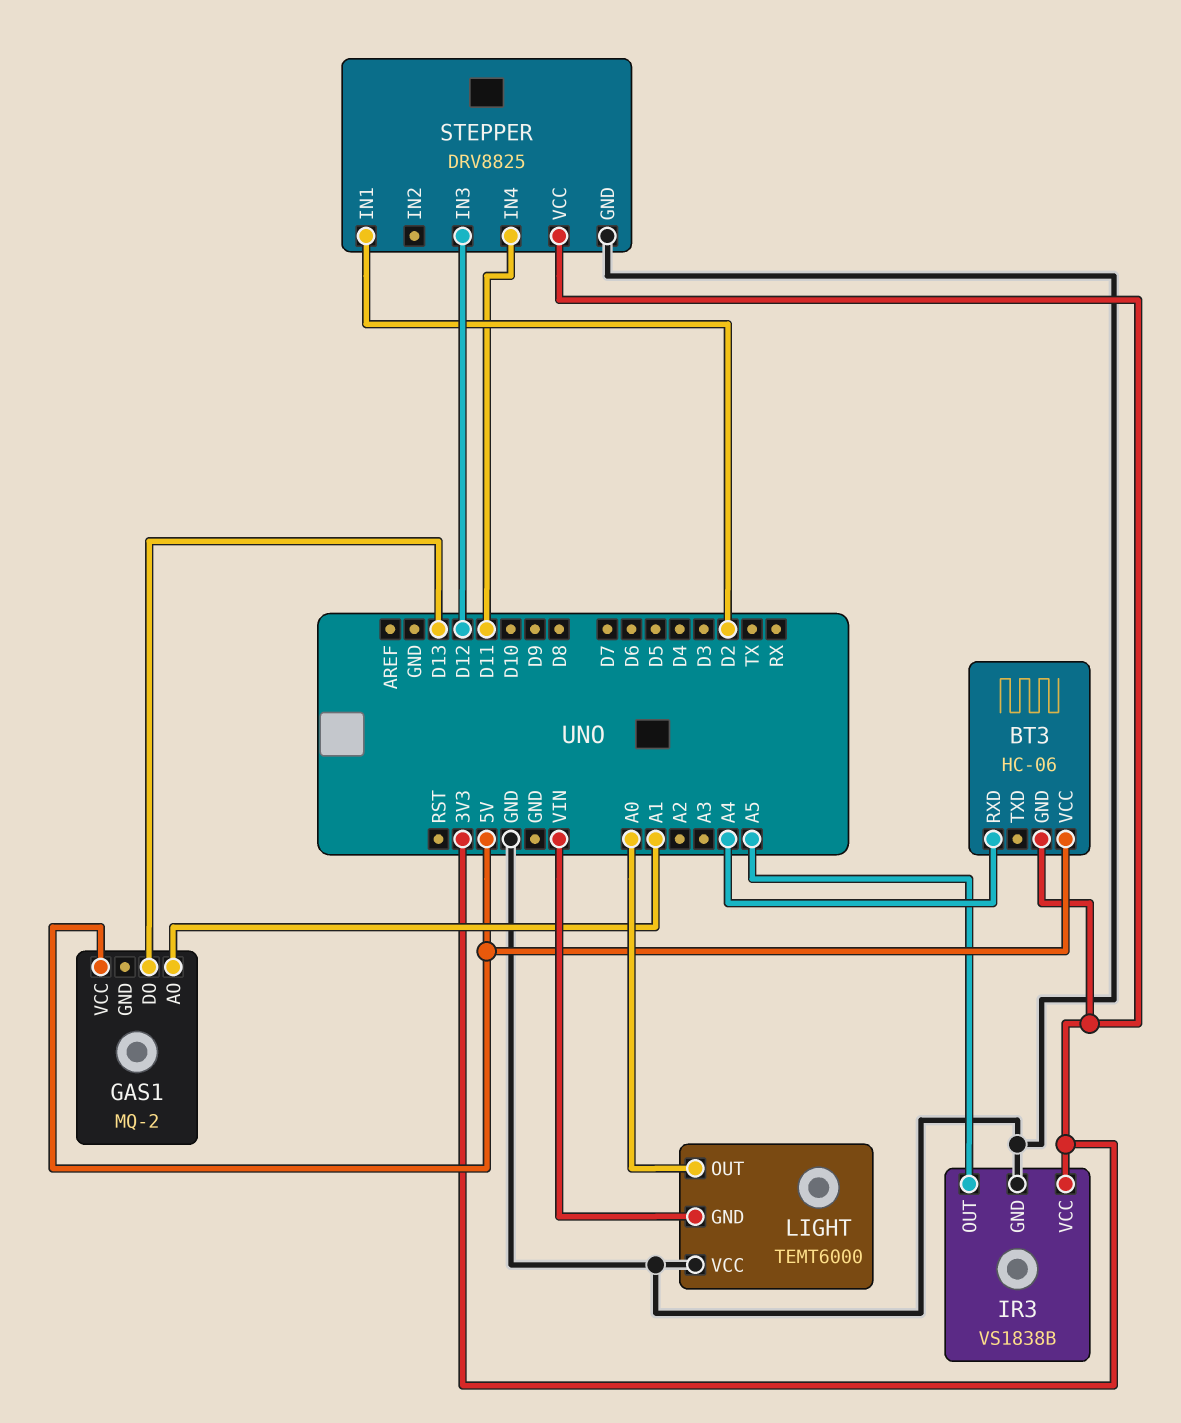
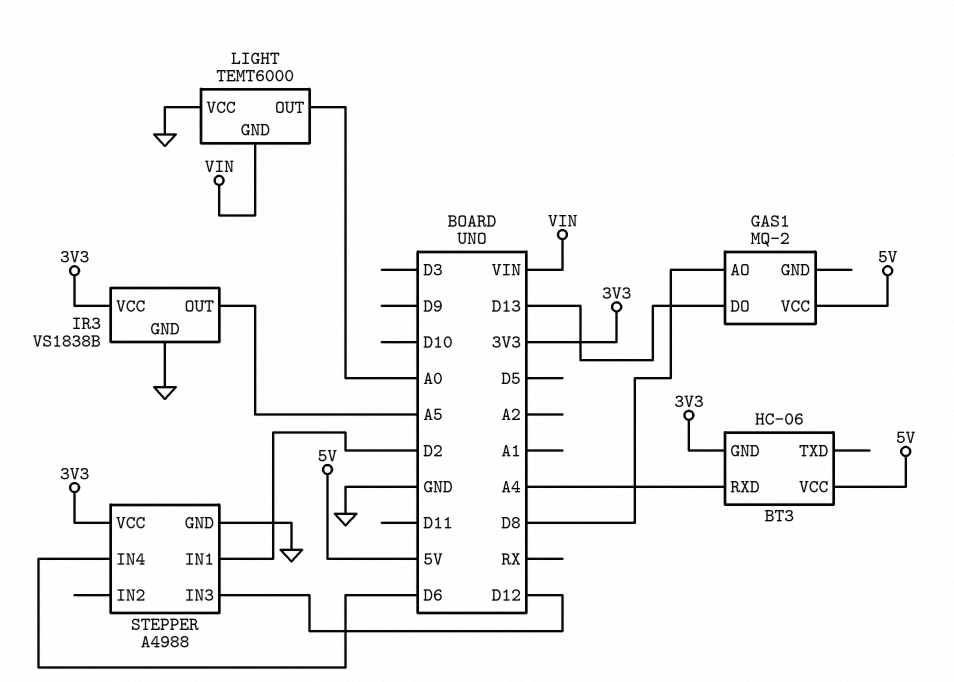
GAS1 pin AO: A1 -> D8
STEPPER: DRV8825 -> A4988
STEPPER pin IN4: D11 -> D6

